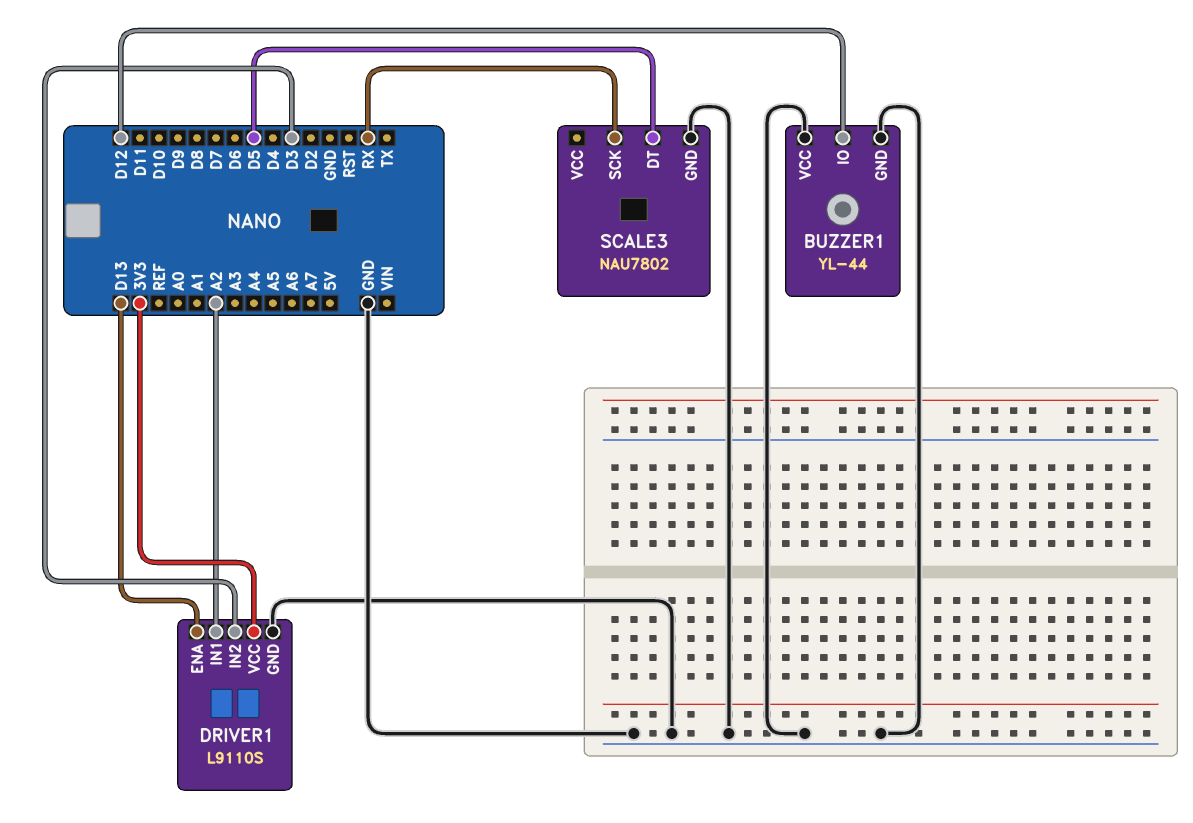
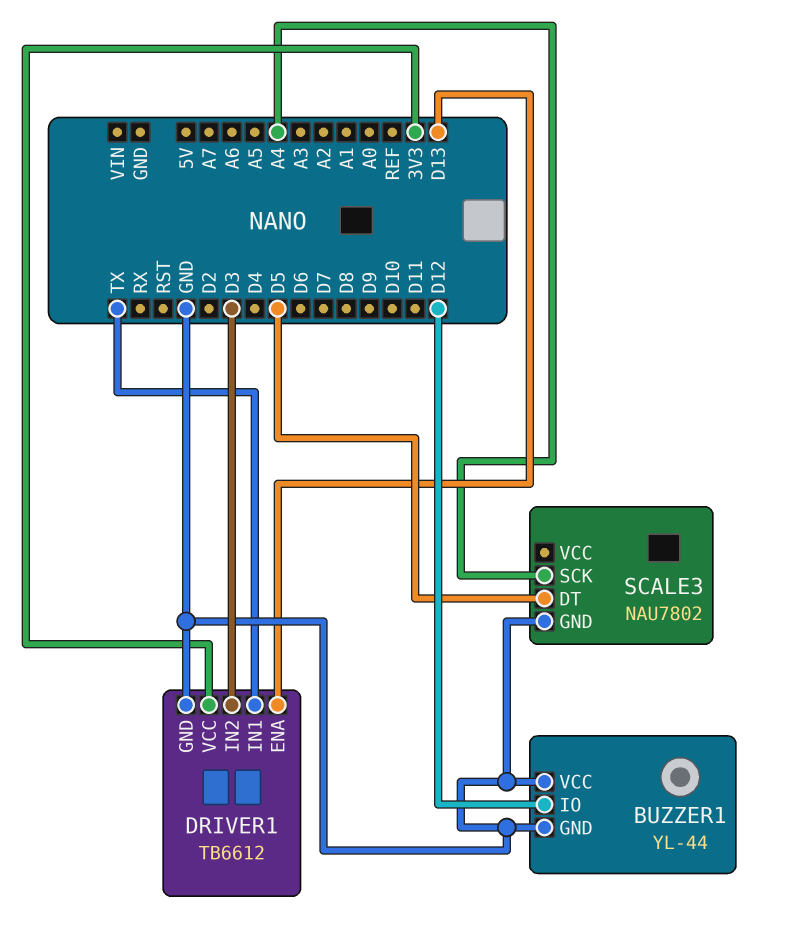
DRIVER1: L9110S -> TB6612
DRIVER1 pin IN1: A2 -> TX
SCALE3 pin SCK: RX -> A4

